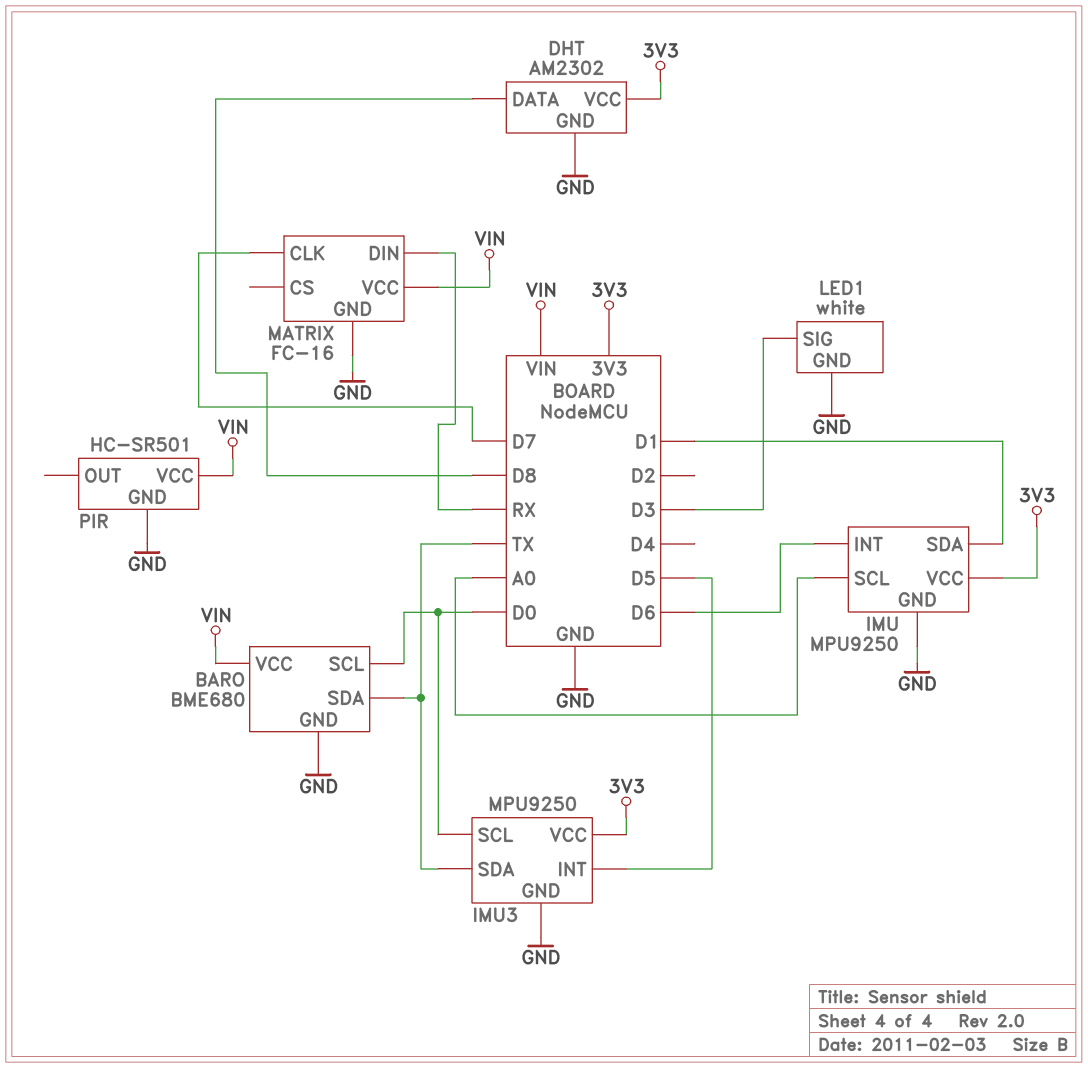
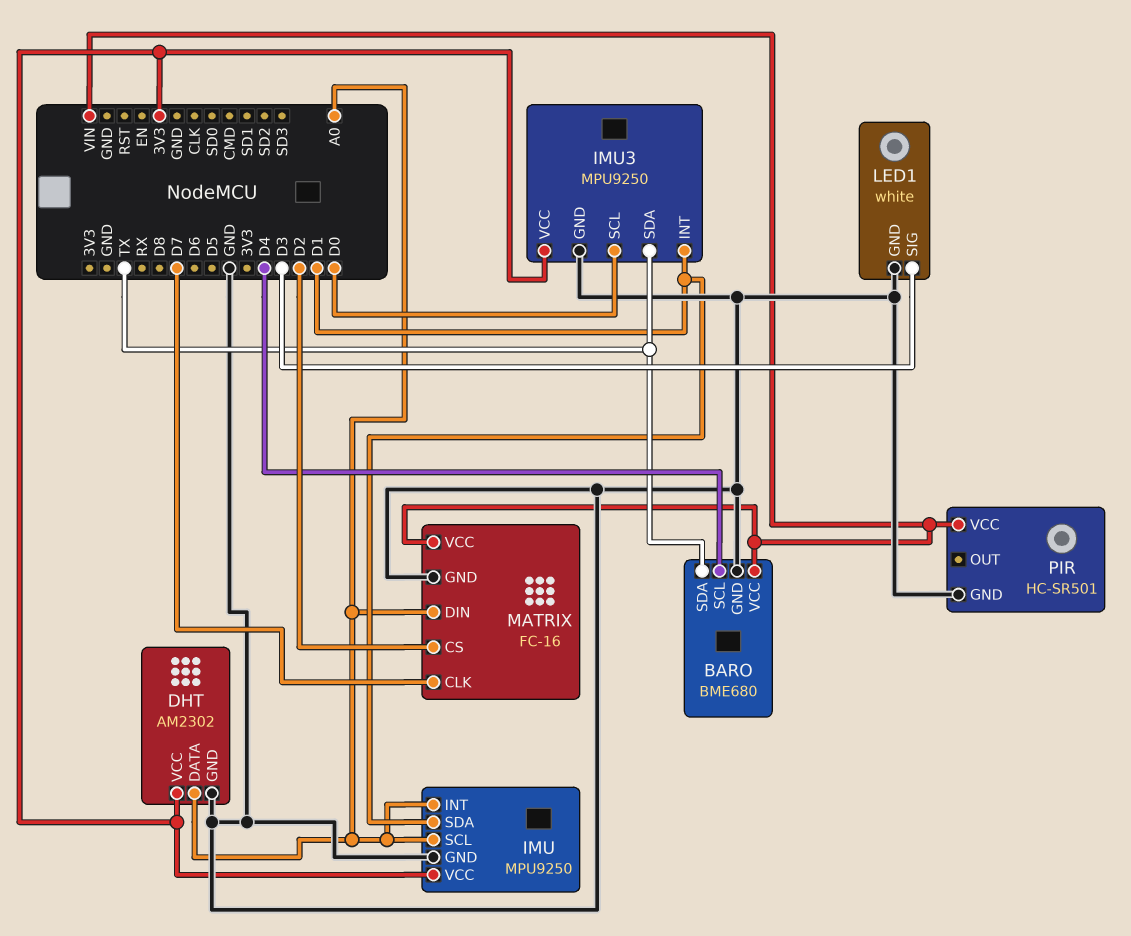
BARO pin SCL: D0 -> D4
DHT pin DATA: D8 -> A0
IMU pin INT: D6 -> A0
IMU3 pin INT: D5 -> D1
MATRIX pin CS: none -> D2
MATRIX pin DIN: RX -> A0

